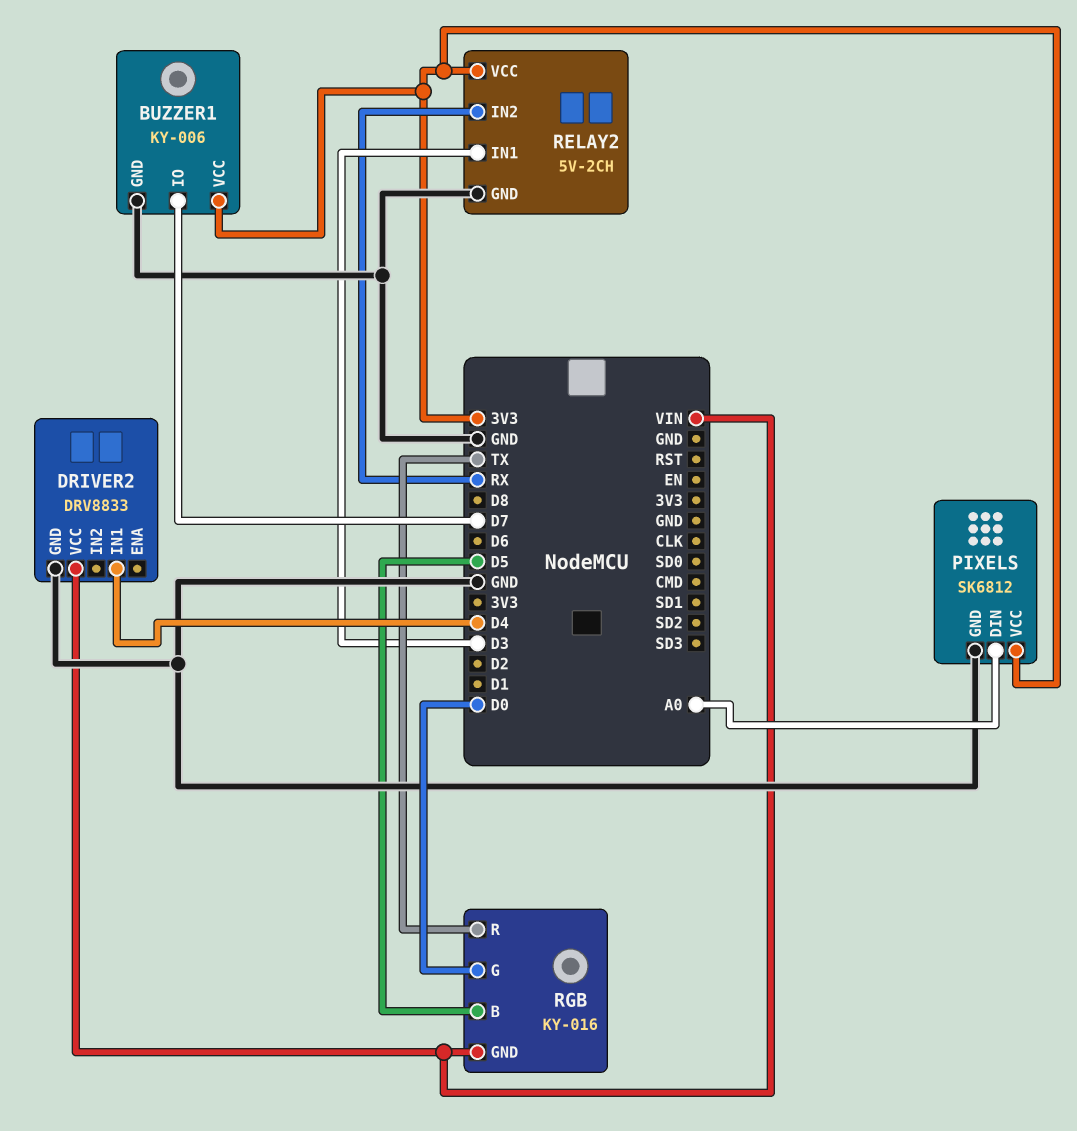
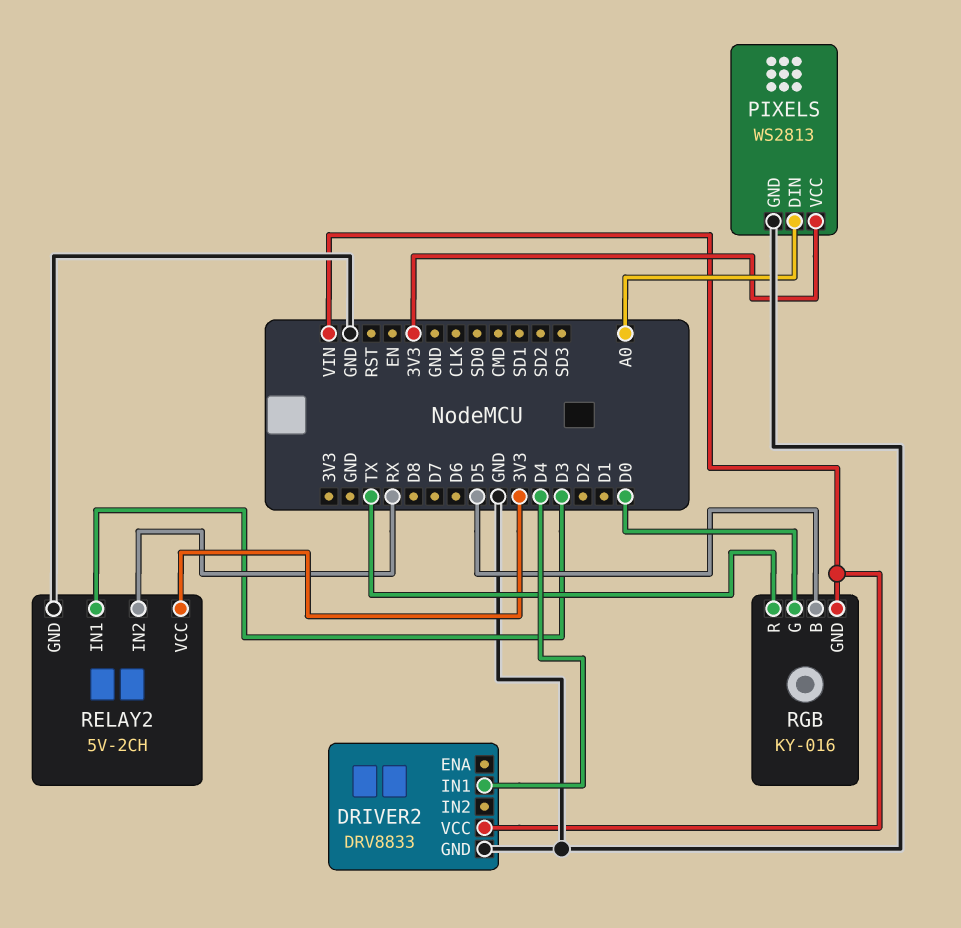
BUZZER1: KY-006 -> none
BUZZER1 pin GND: GND -> none
BUZZER1 pin IO: D7 -> none
BUZZER1 pin VCC: 3V3 -> none
PIXELS: SK6812 -> WS2813

